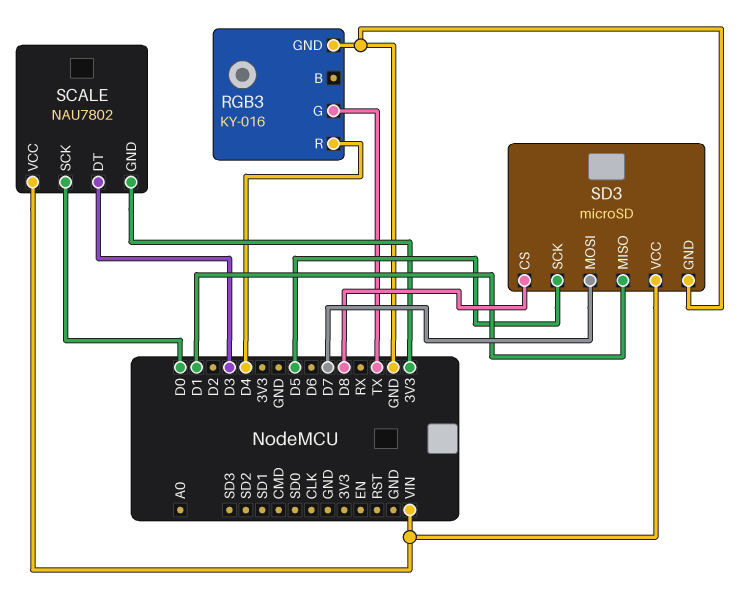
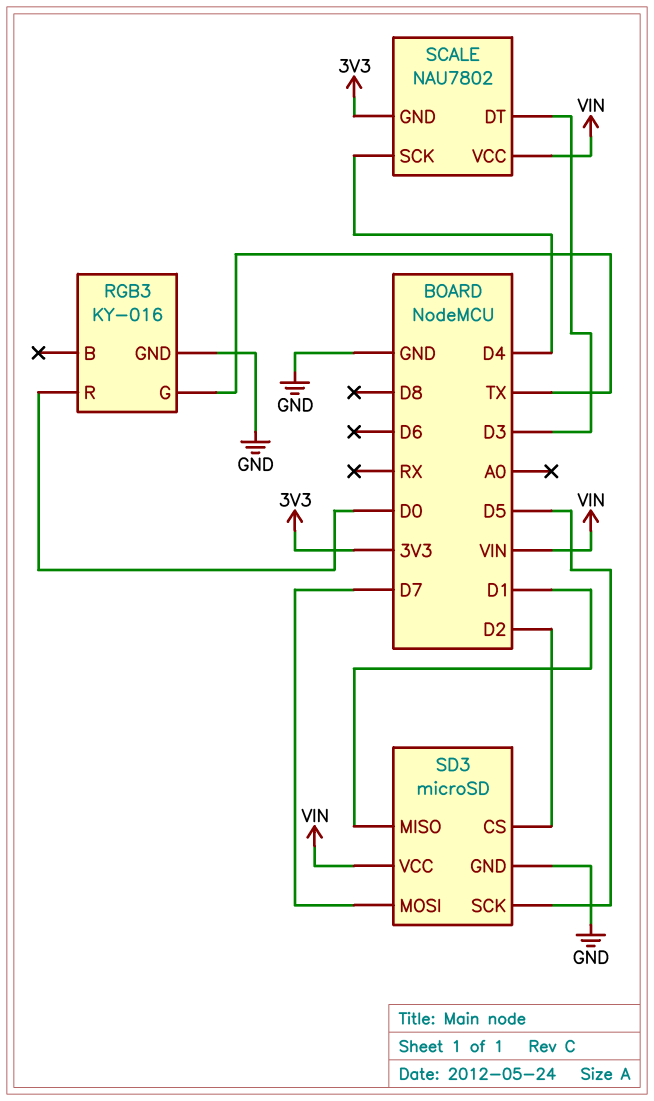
RGB3 pin R: D4 -> D0
SCALE pin SCK: D0 -> D4
SD3 pin CS: D8 -> D2

